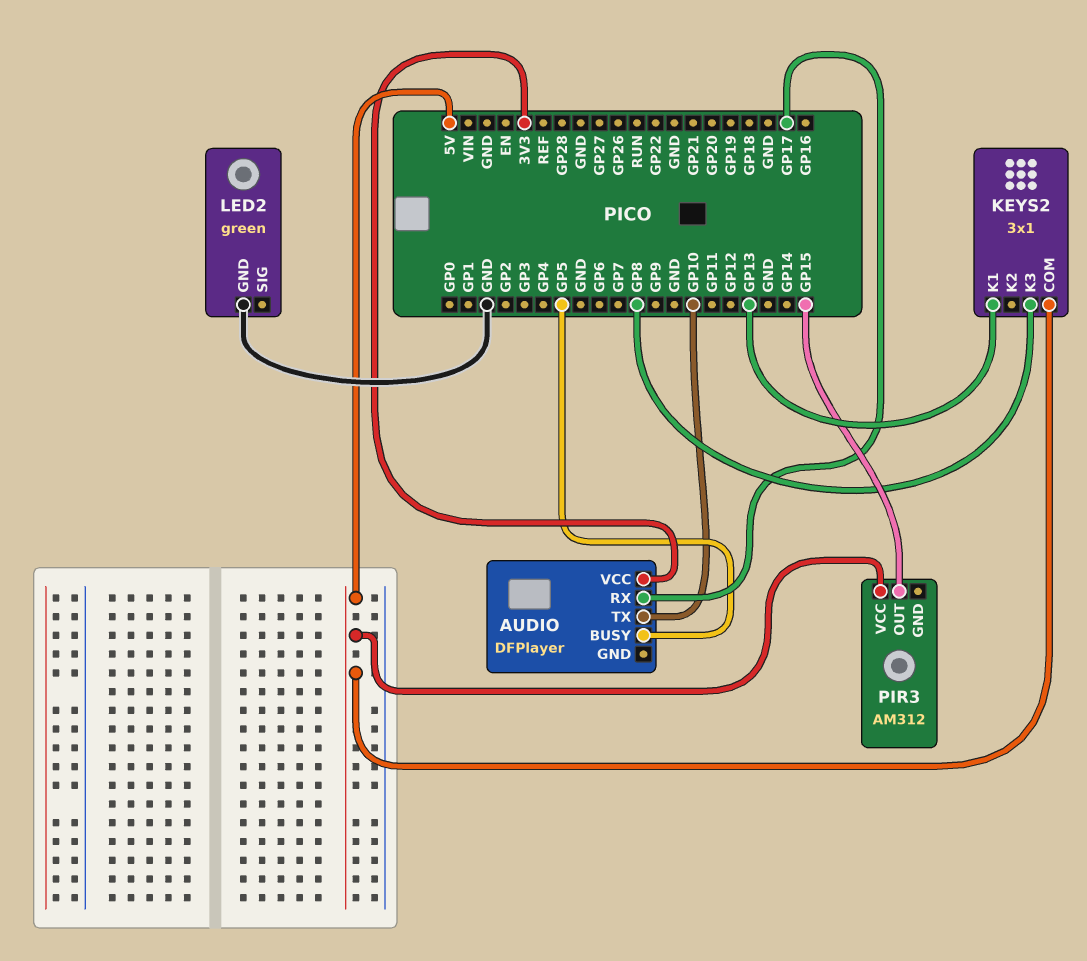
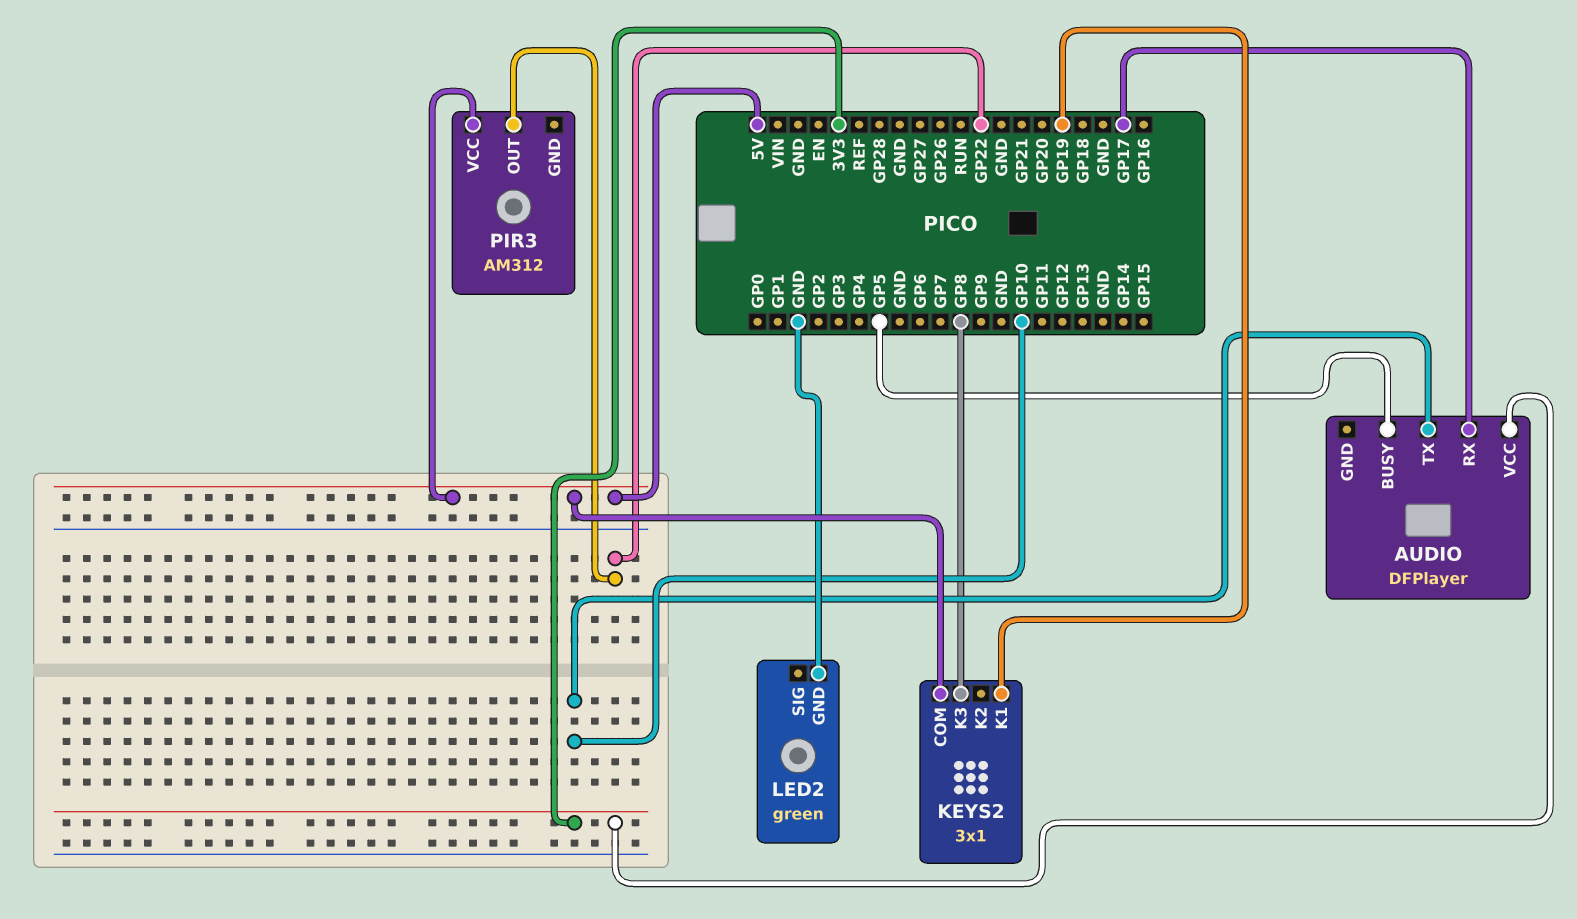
KEYS2 pin K1: GP13 -> GP19
PIR3 pin OUT: GP15 -> GP22

